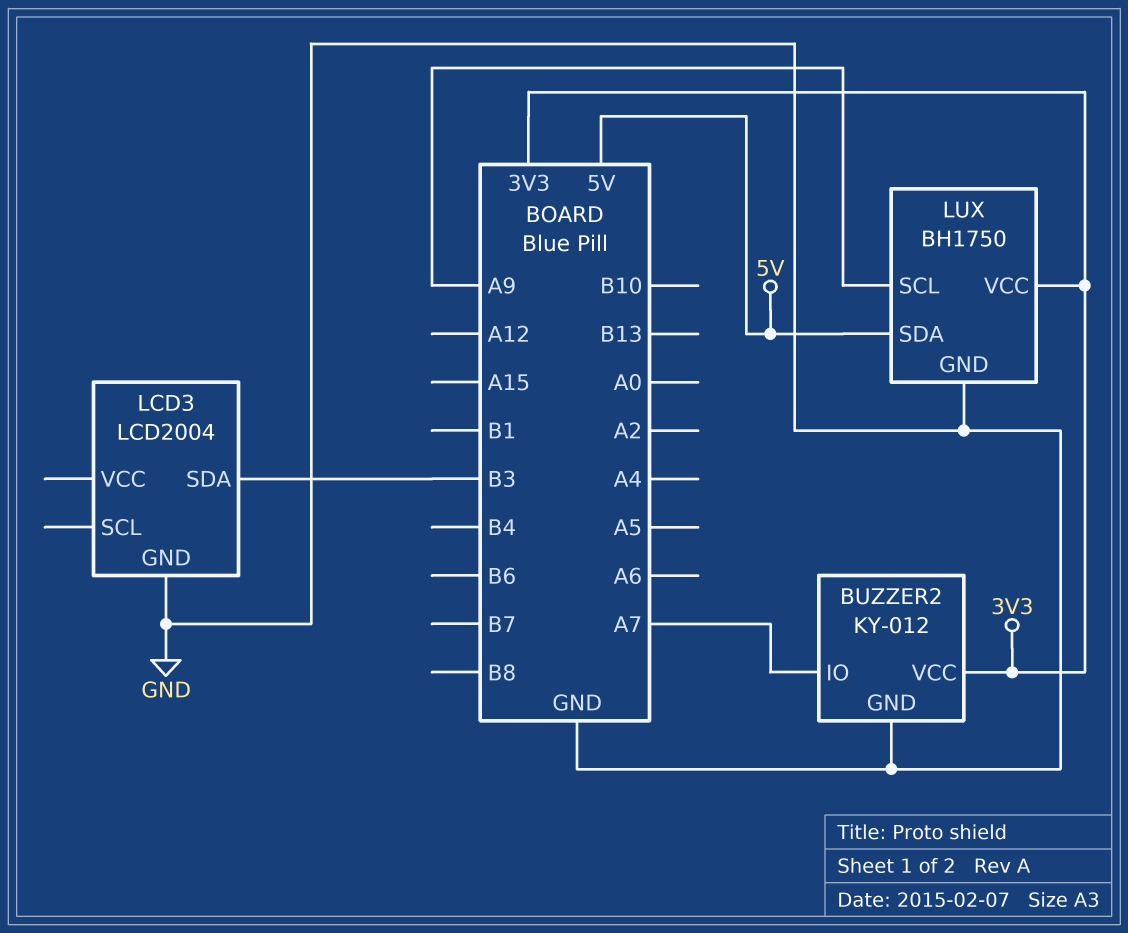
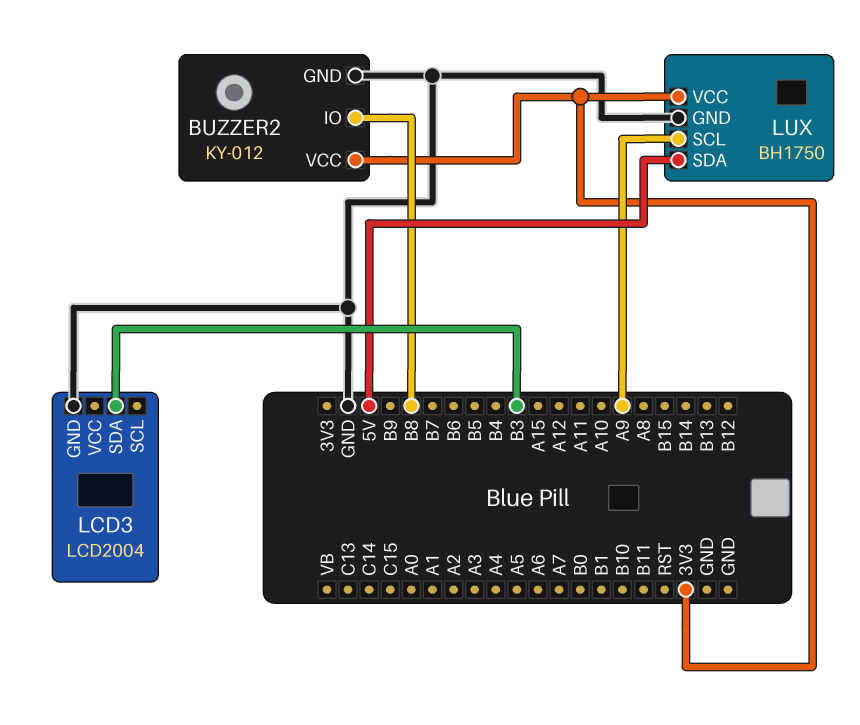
BUZZER2 pin IO: A7 -> B8

